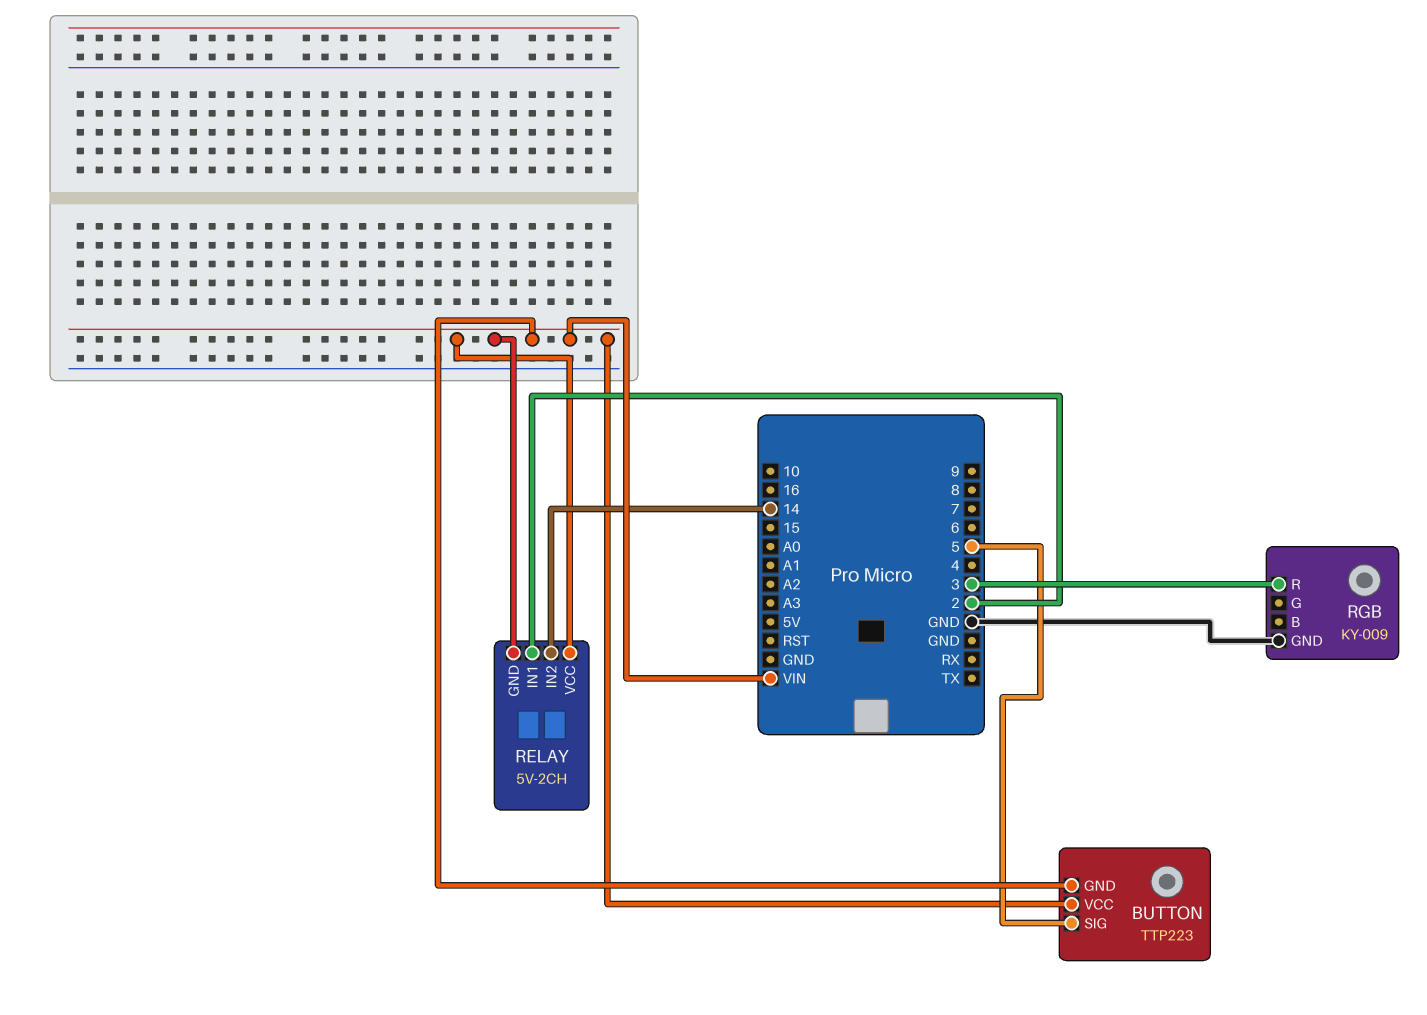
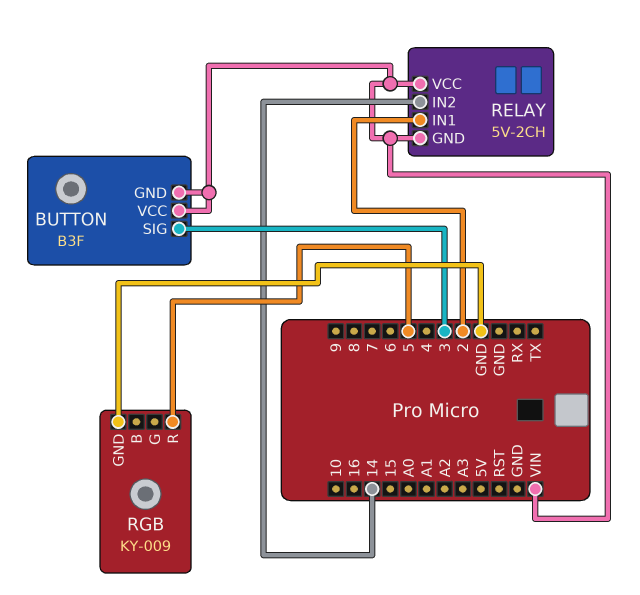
BUTTON: TTP223 -> B3F
BUTTON pin SIG: 5 -> 3
RGB pin R: 3 -> 5

